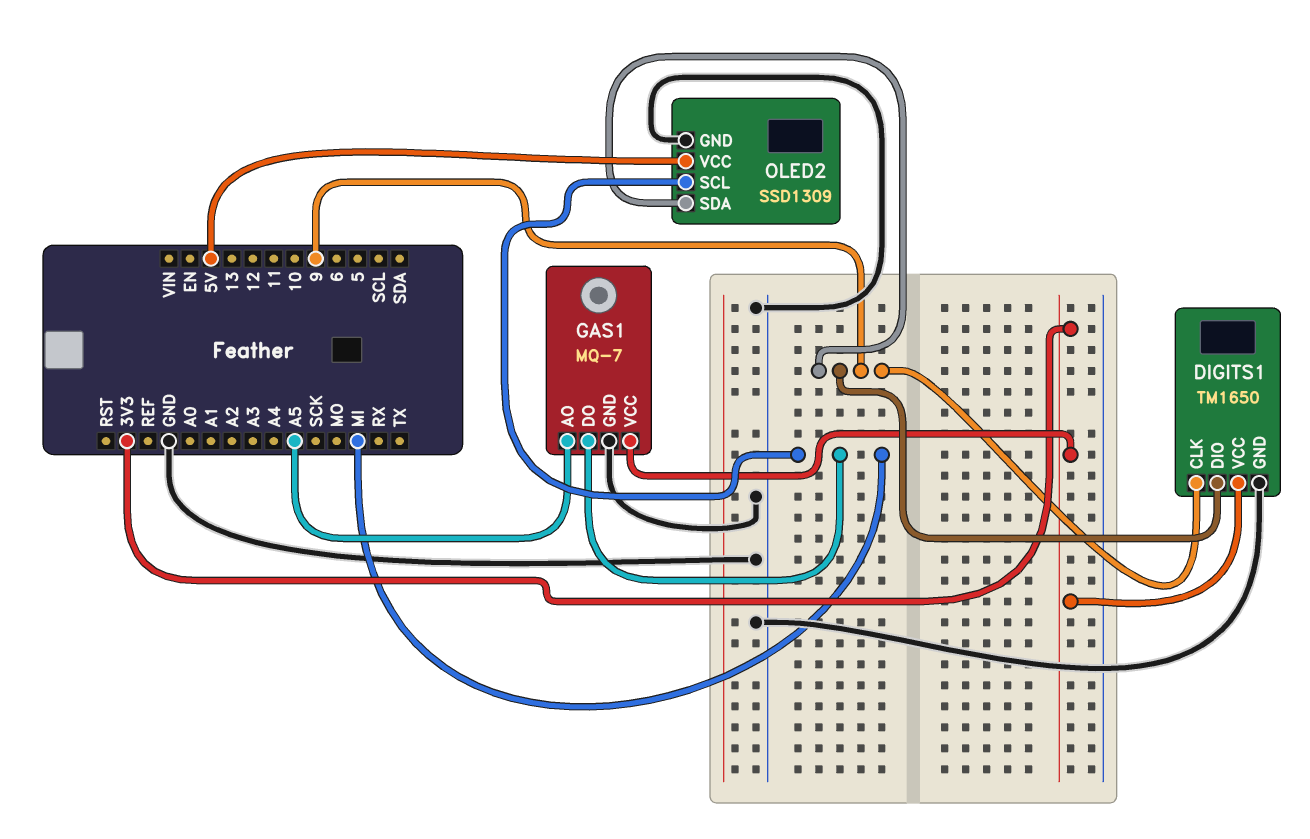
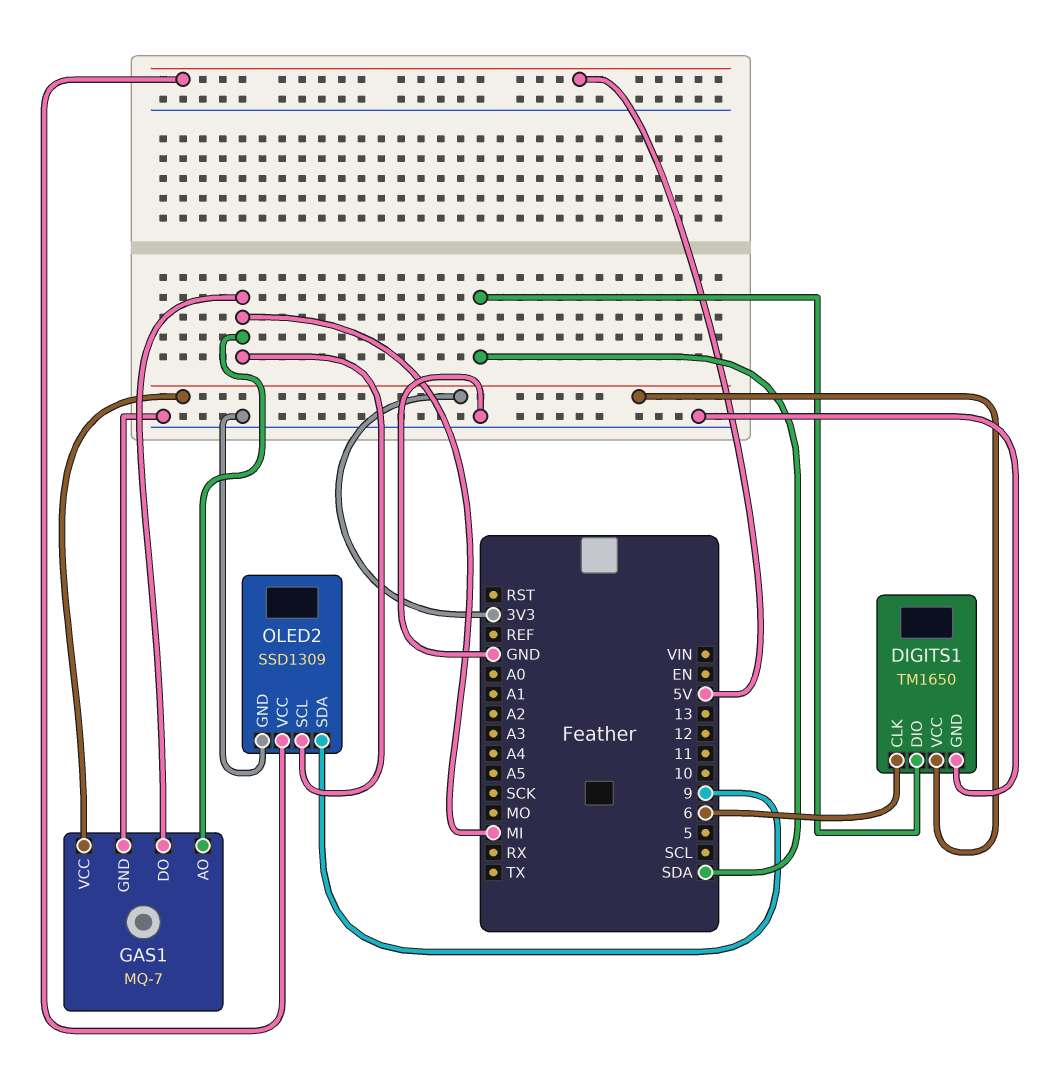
DIGITS1 pin CLK: 9 -> 6
DIGITS1 pin DIO: 9 -> SDA
GAS1 pin AO: A5 -> MI

